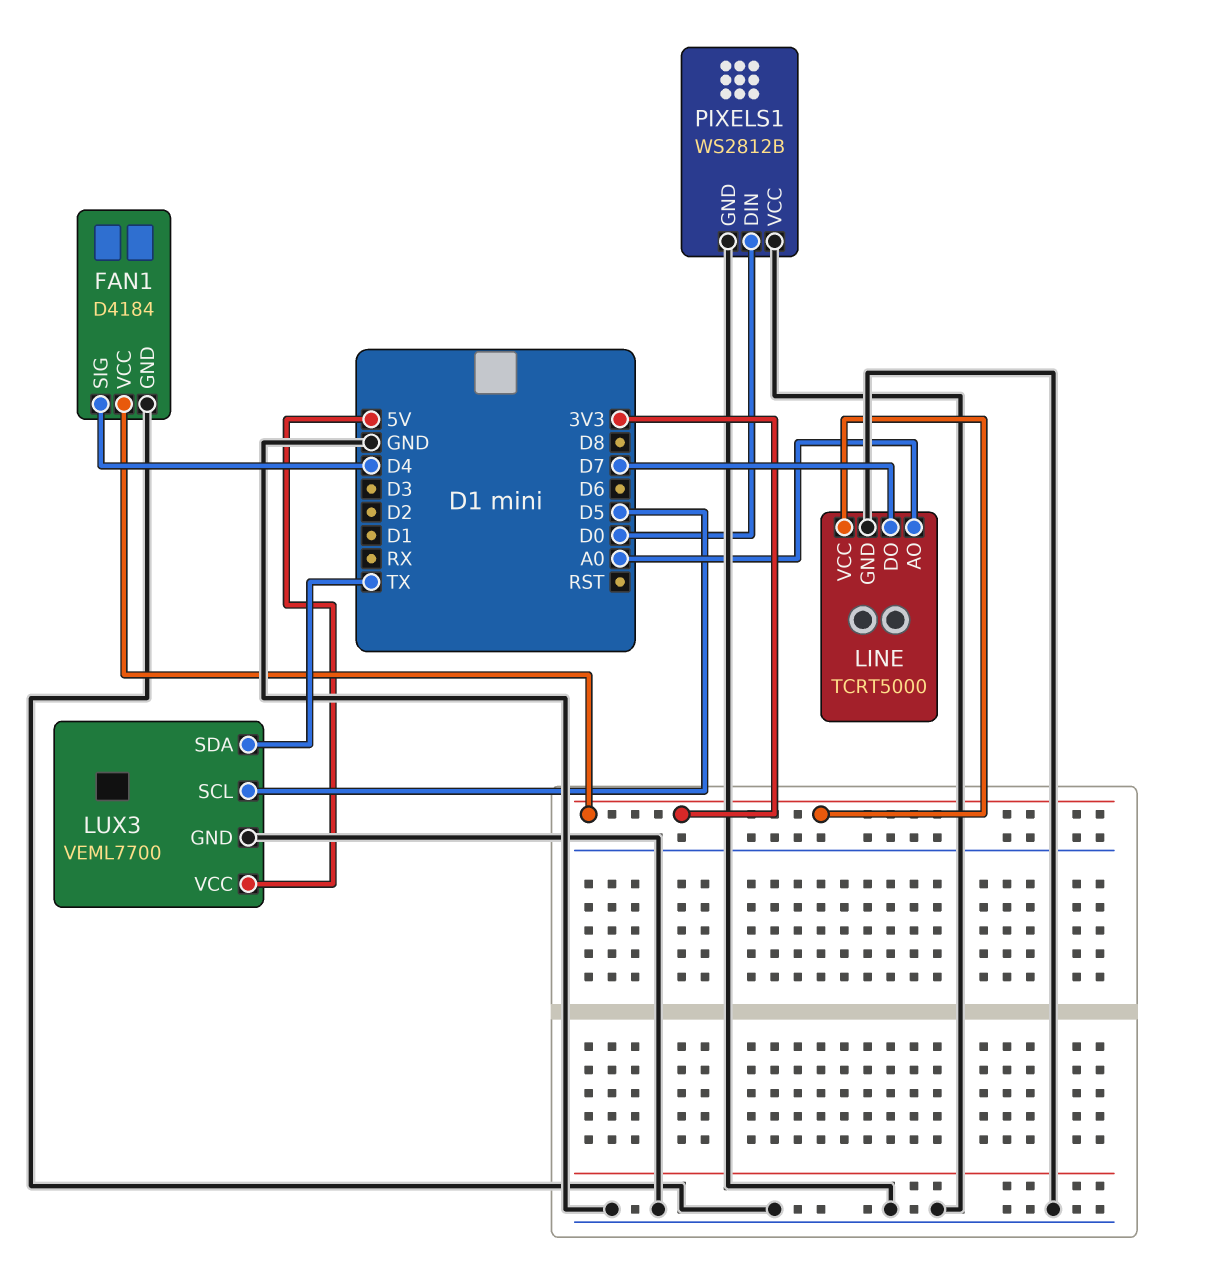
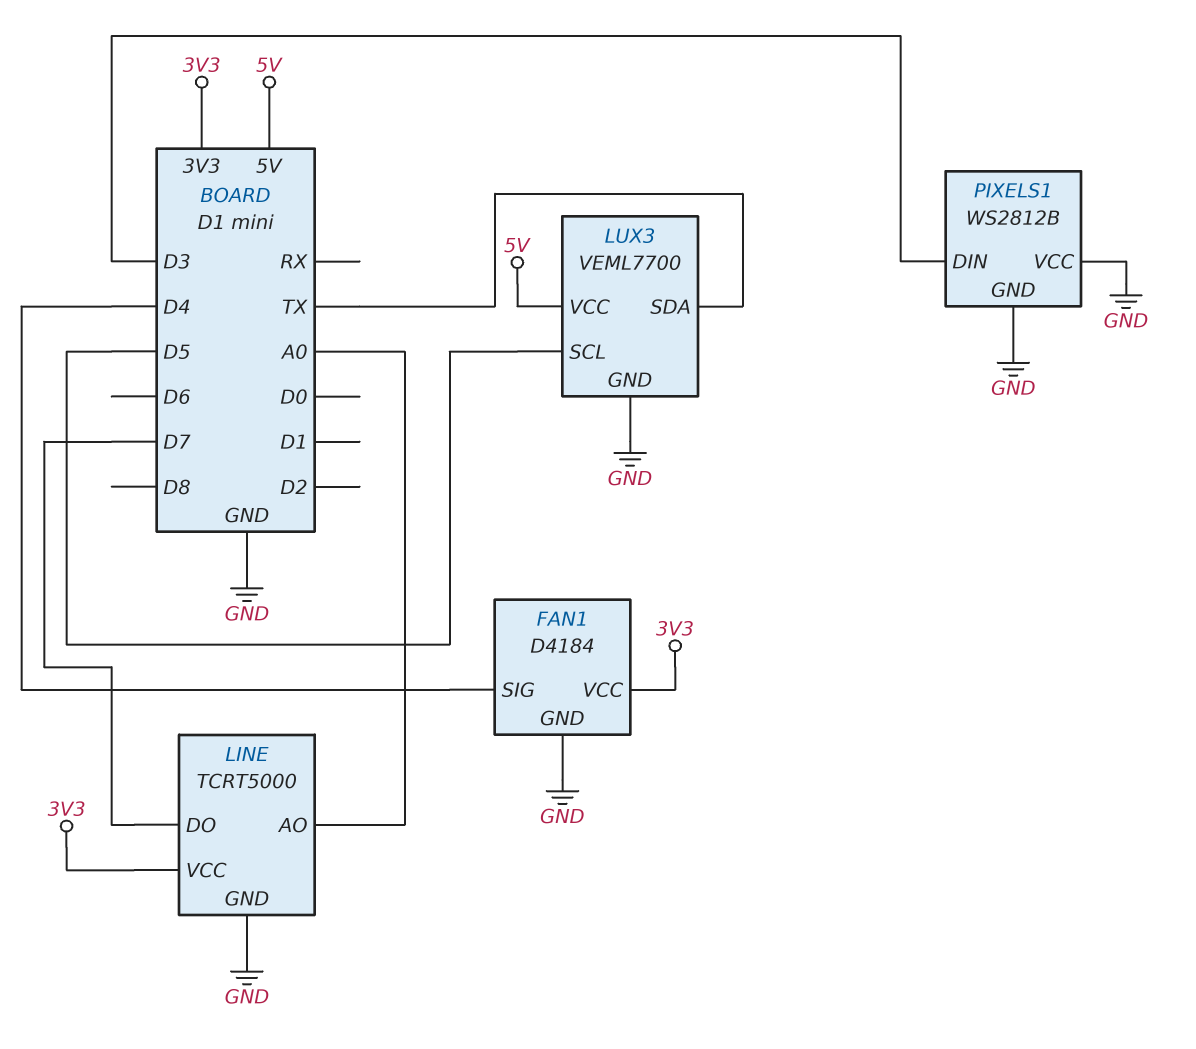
PIXELS1 pin DIN: D0 -> D3

